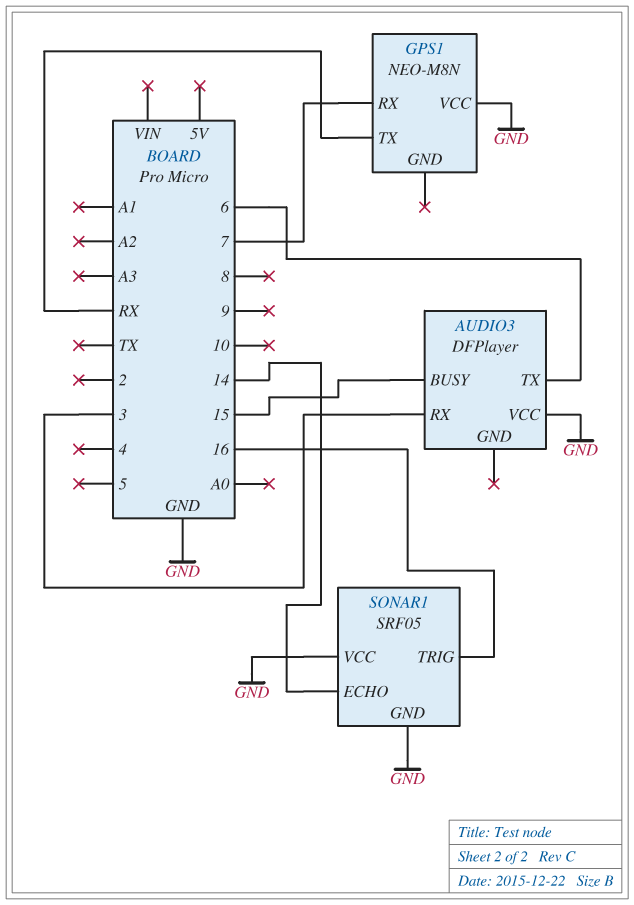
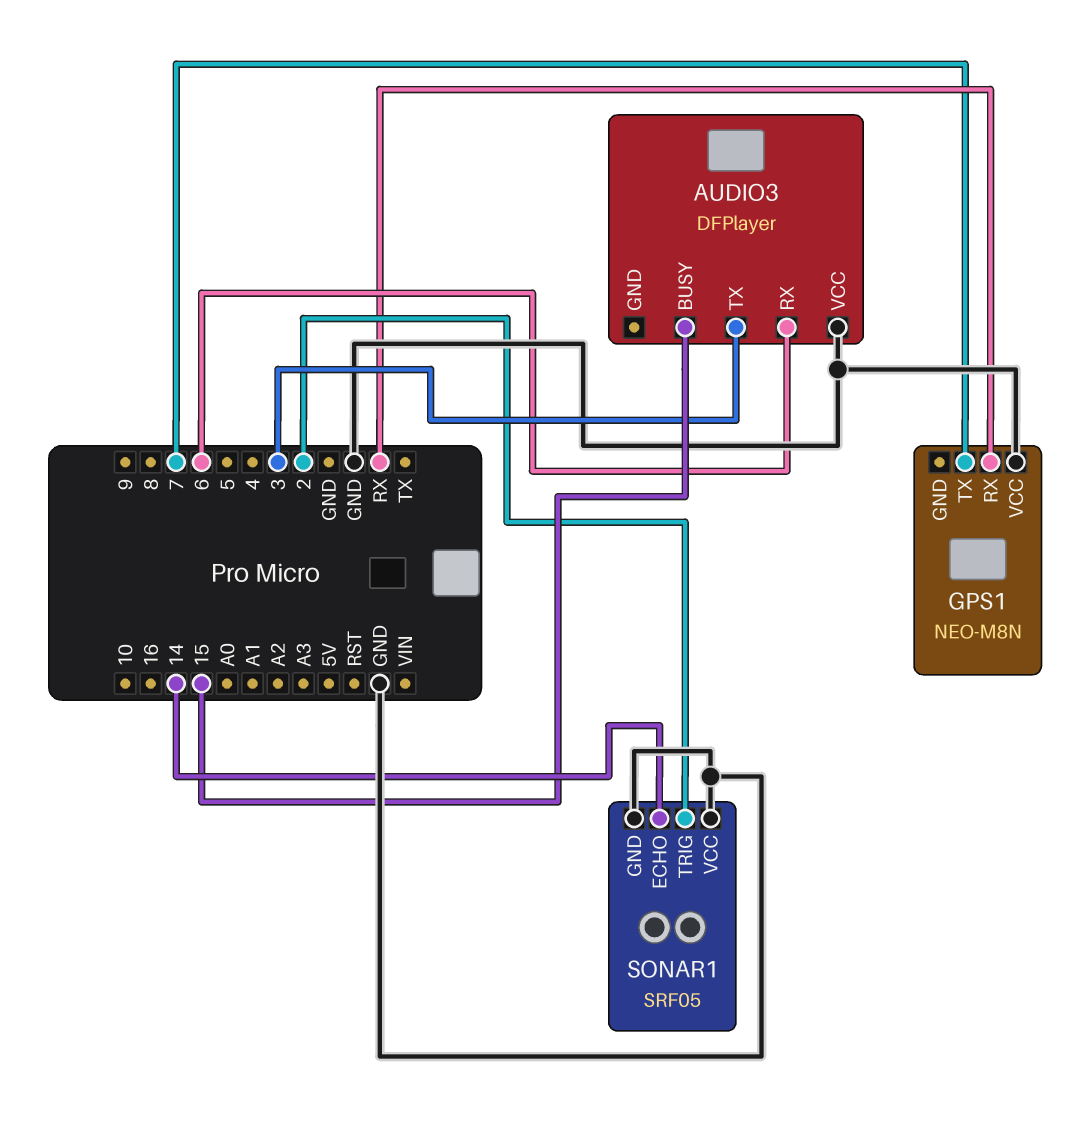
AUDIO3 pin RX: 3 -> 6
AUDIO3 pin TX: 6 -> 3
GPS1 pin RX: 7 -> RX
GPS1 pin TX: RX -> 7
SONAR1 pin TRIG: 16 -> 2

